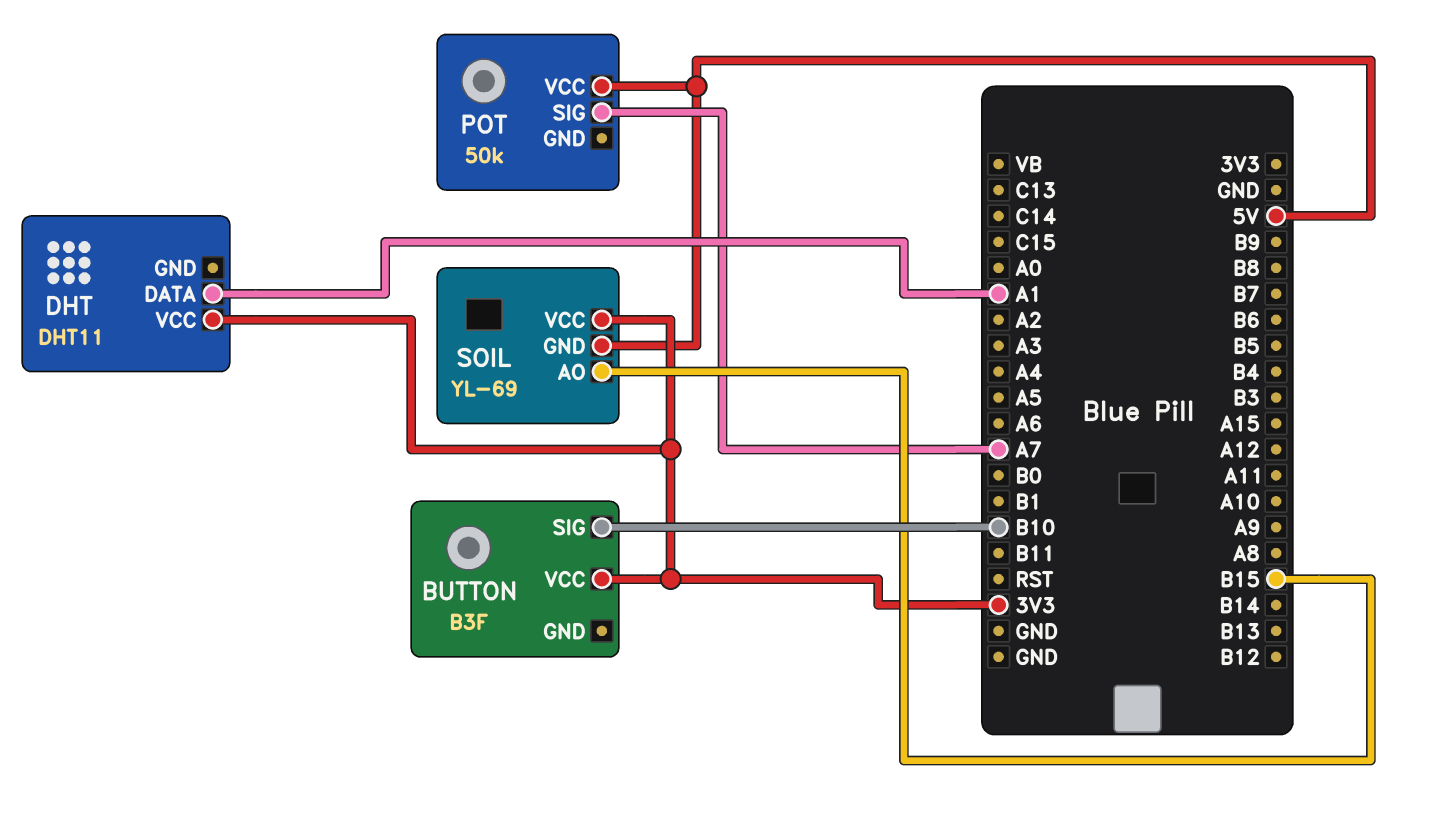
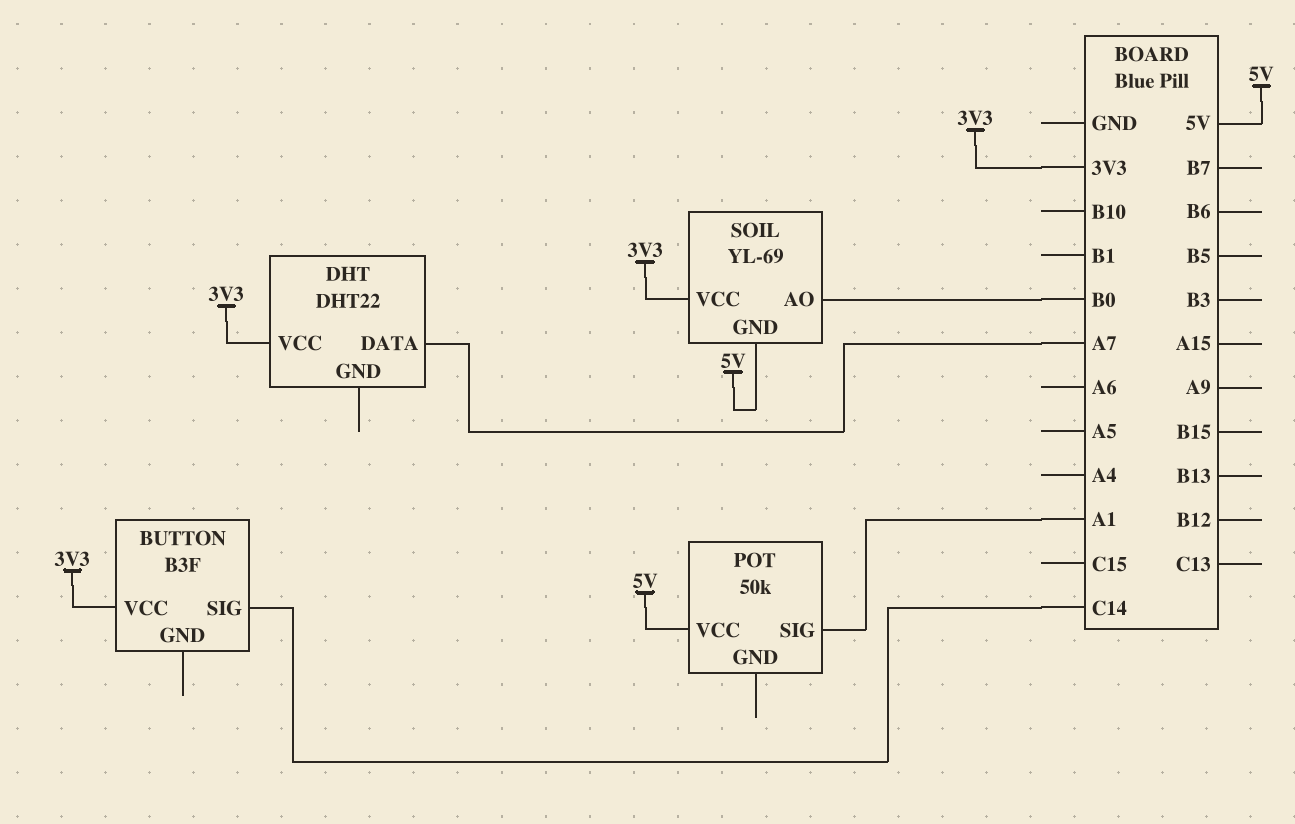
BUTTON pin SIG: B10 -> C14
DHT: DHT11 -> DHT22
DHT pin DATA: A1 -> A7
POT pin SIG: A7 -> A1
SOIL pin AO: B15 -> B0

